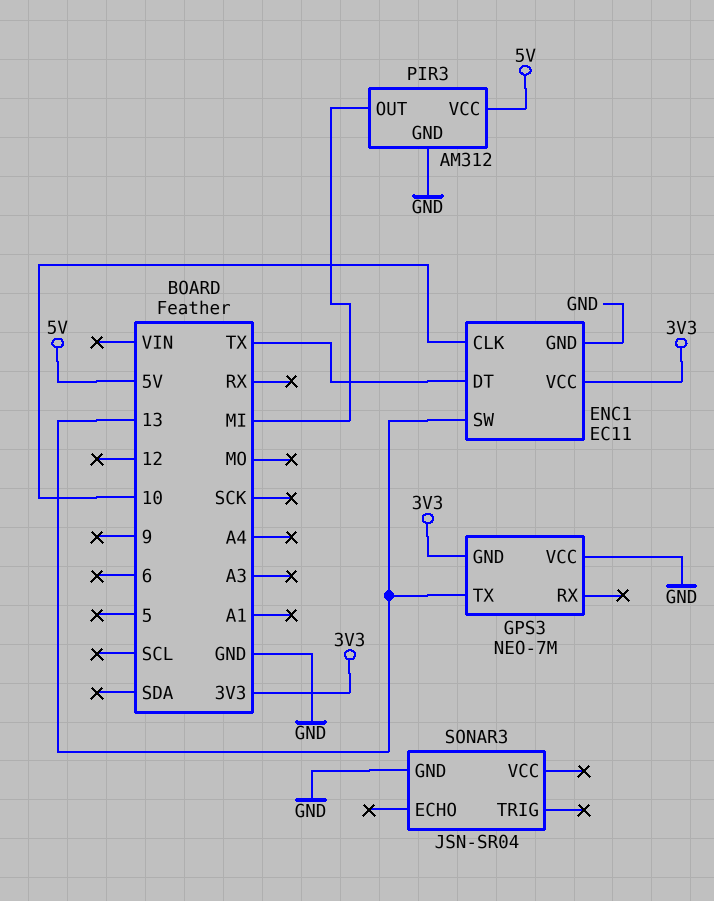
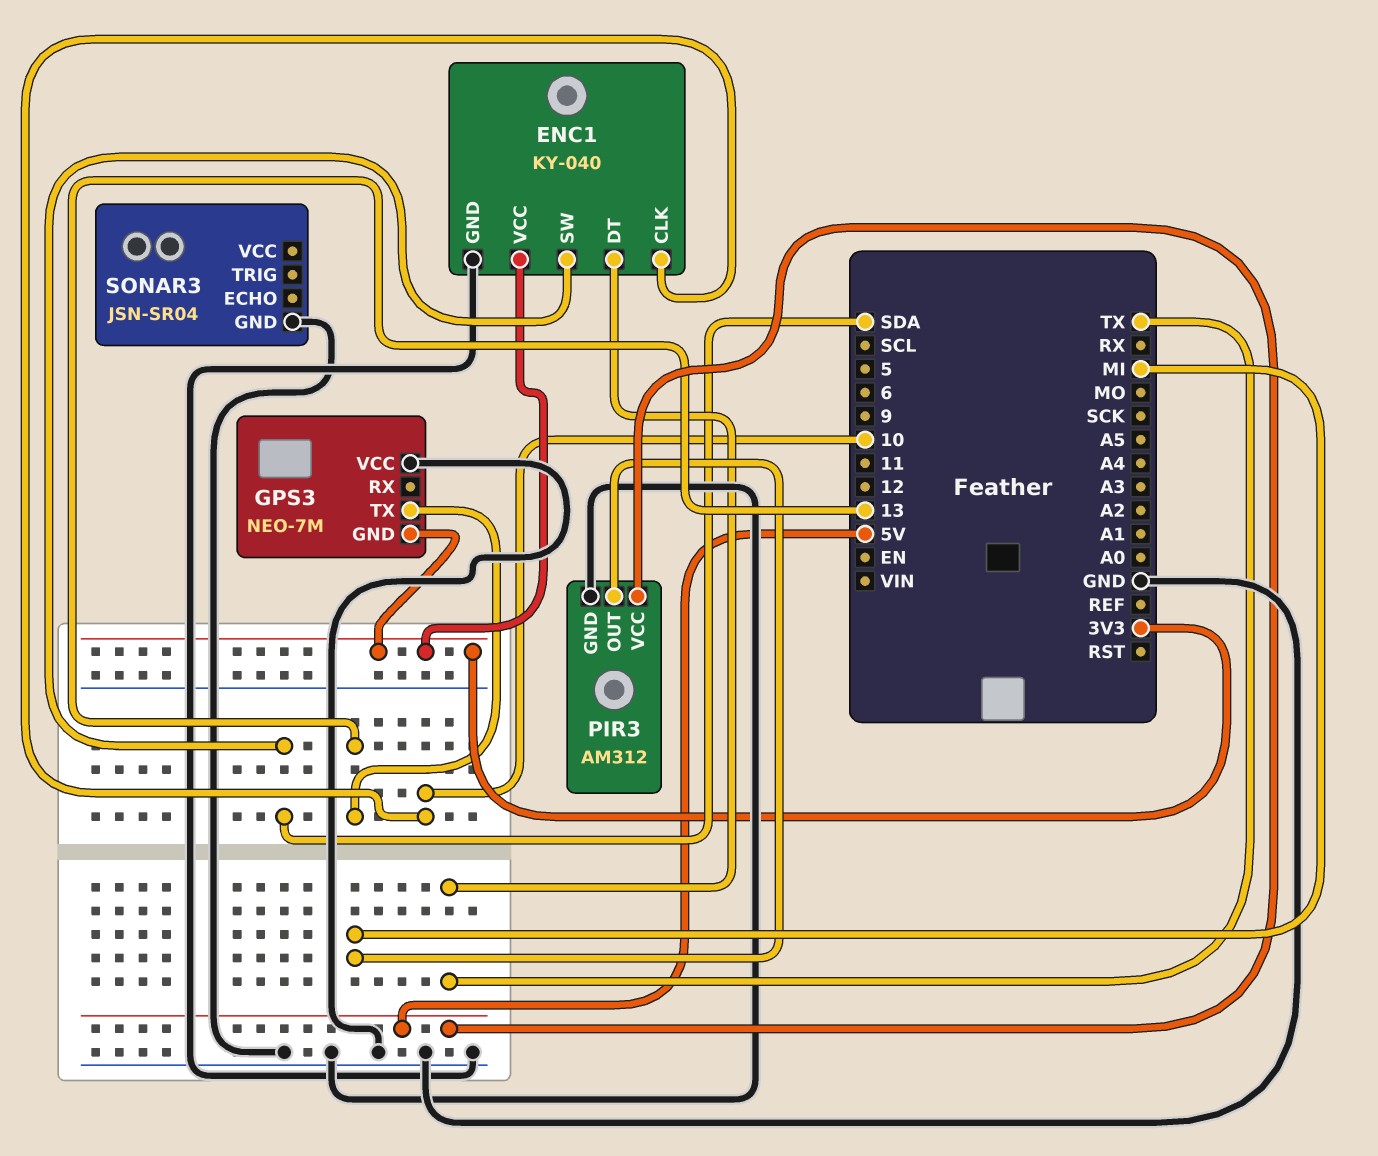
ENC1: EC11 -> KY-040
ENC1 pin SW: 13 -> SDA

